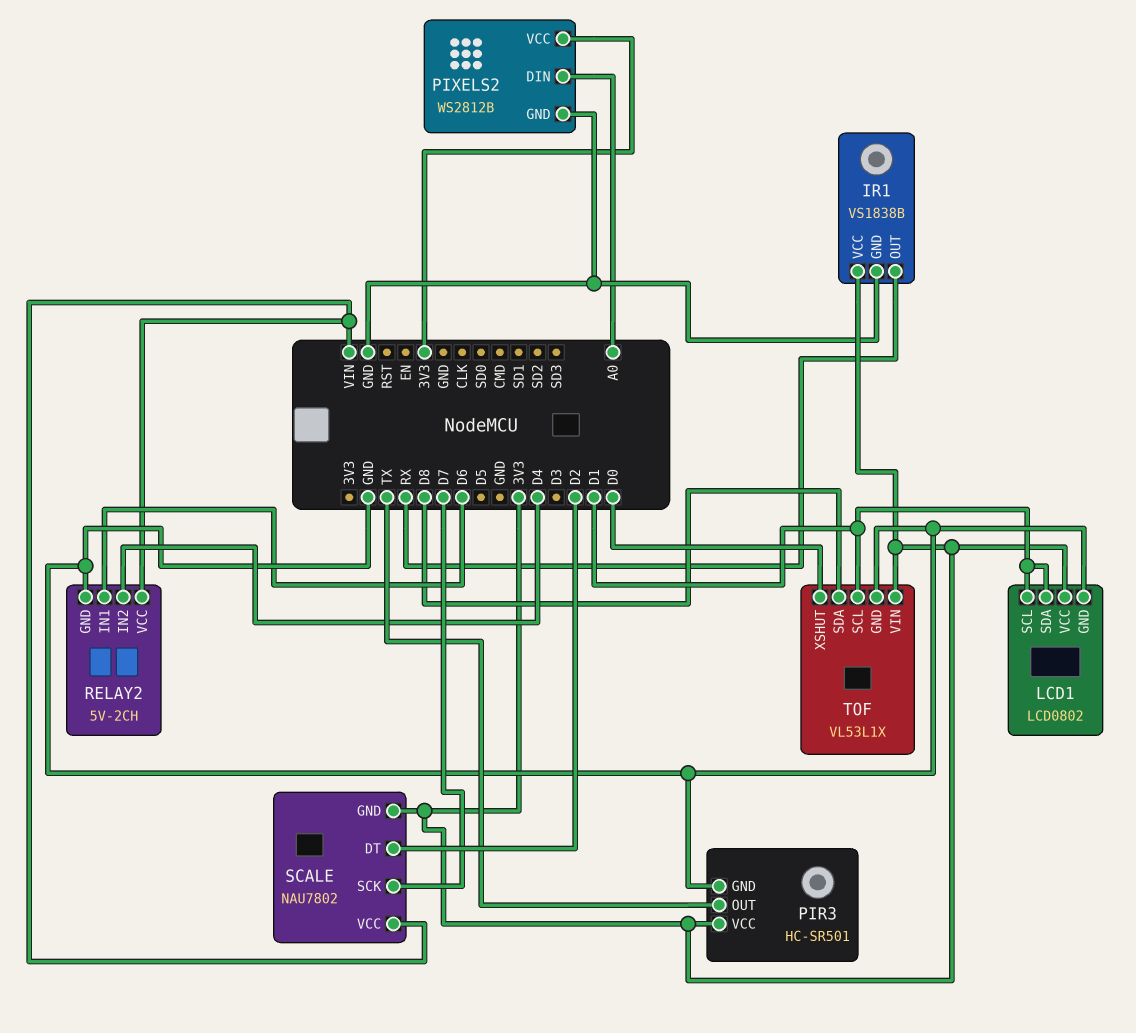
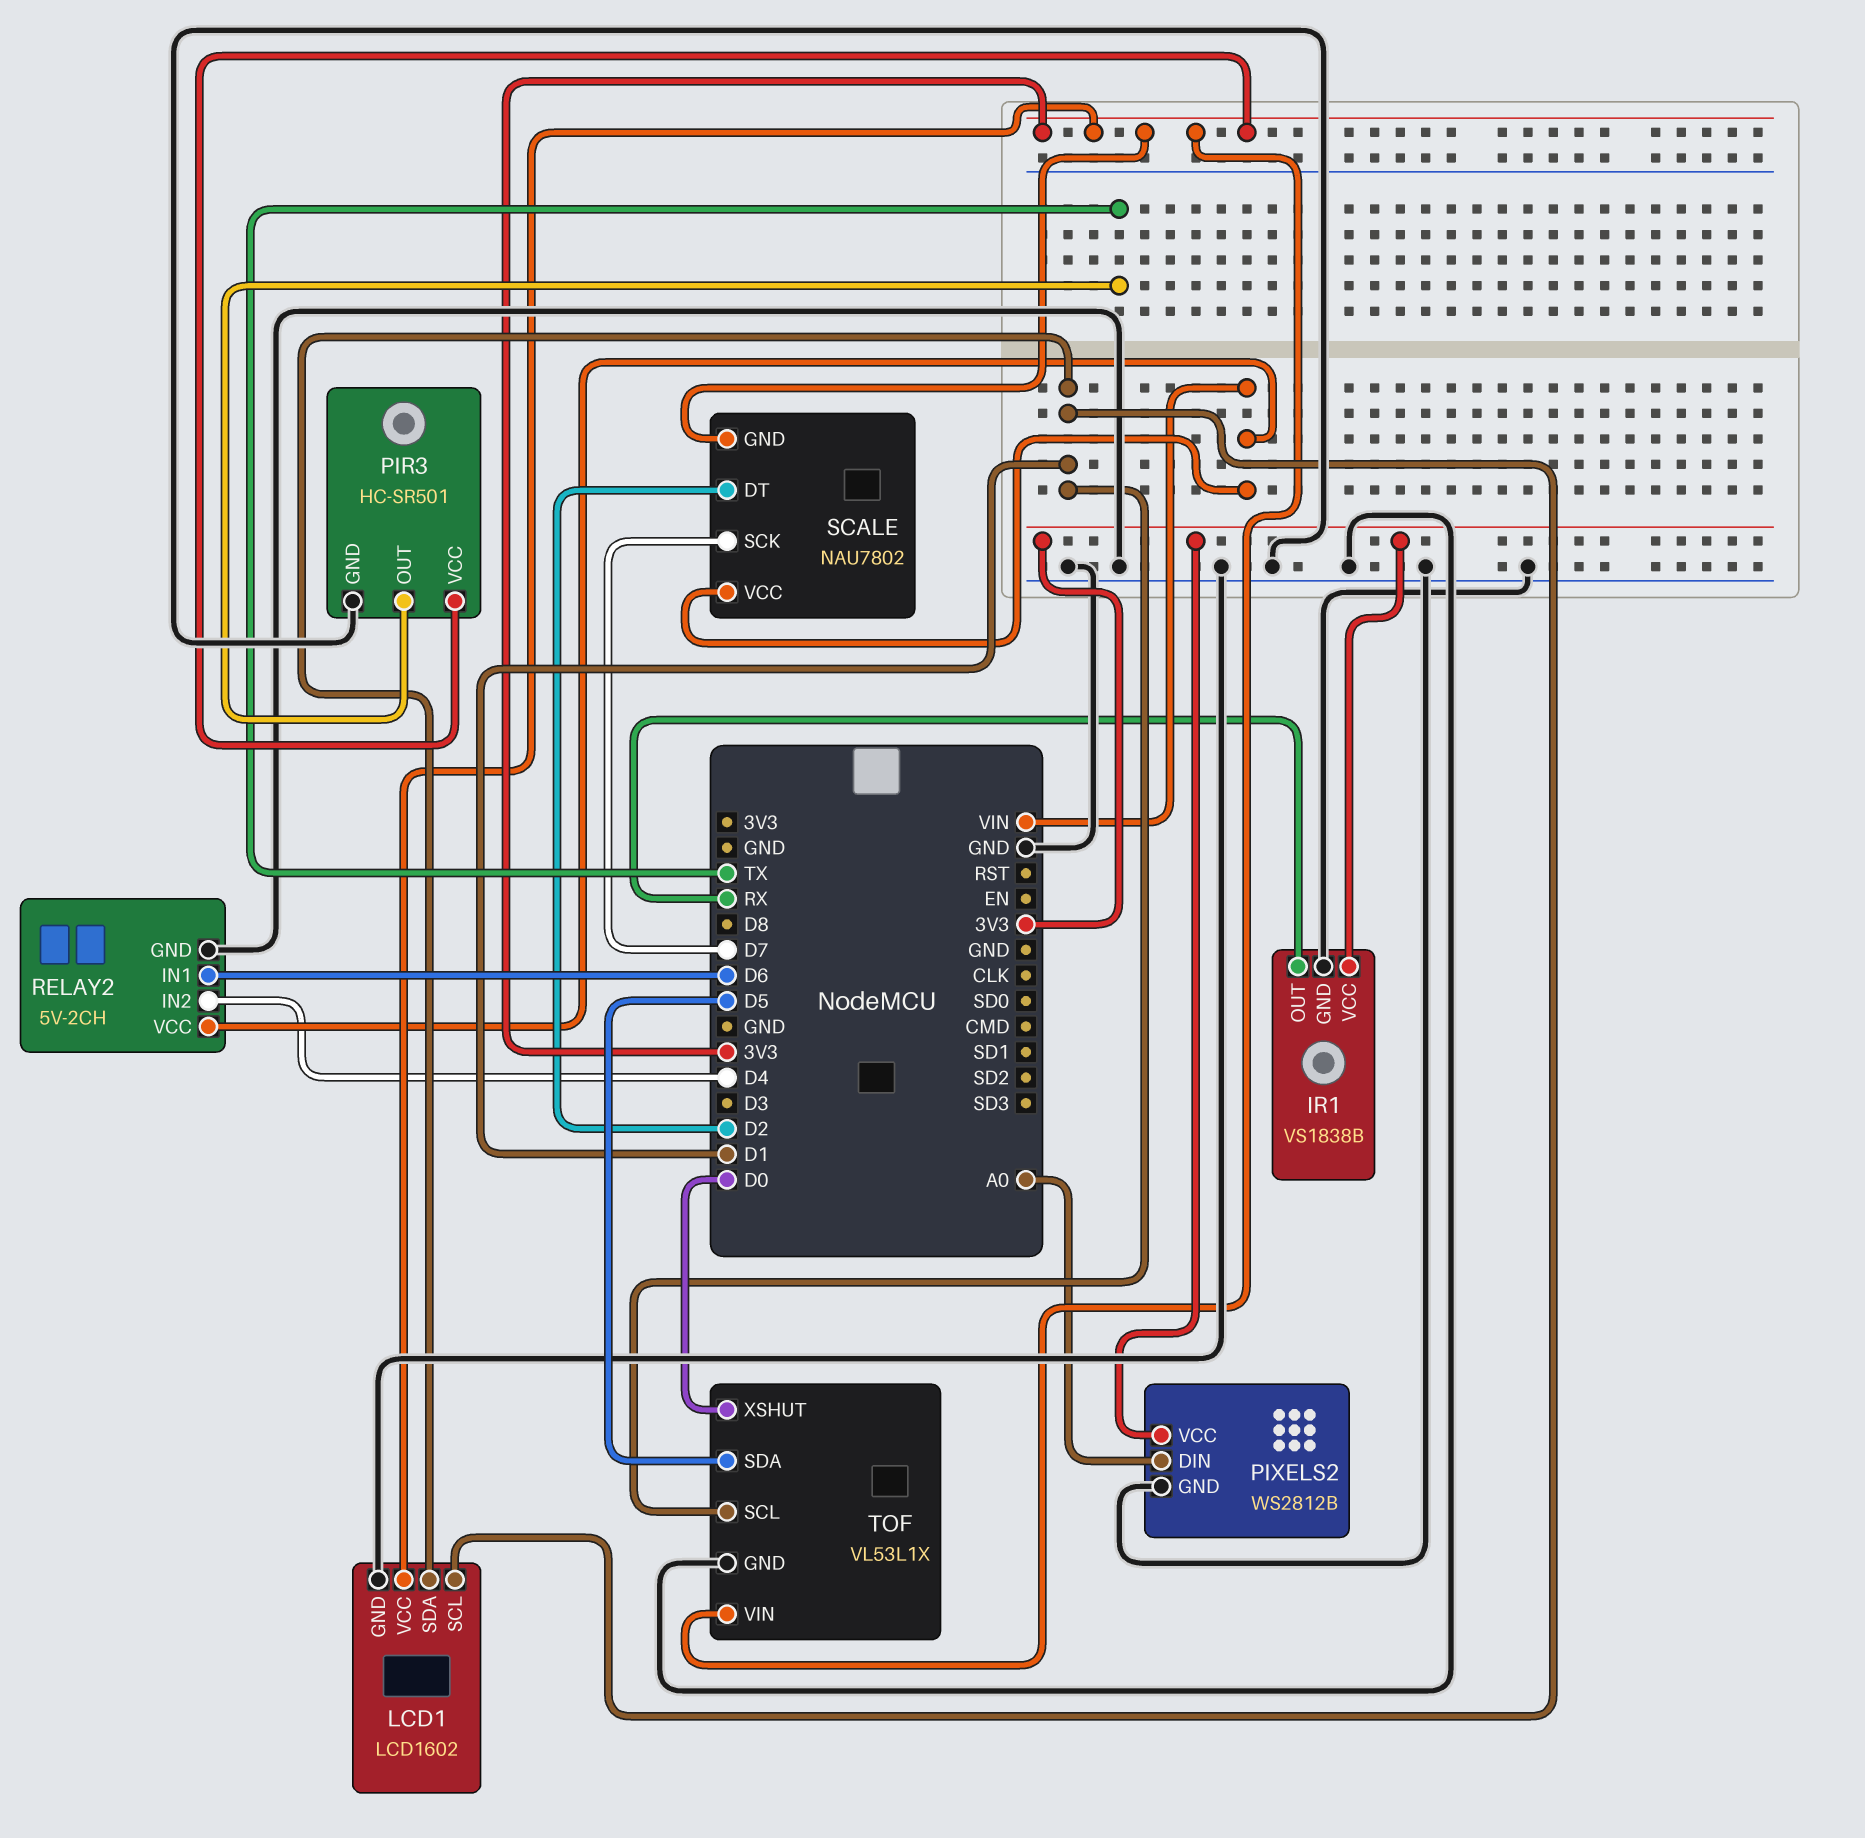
LCD1: LCD0802 -> LCD1602
TOF pin SDA: D8 -> D5

